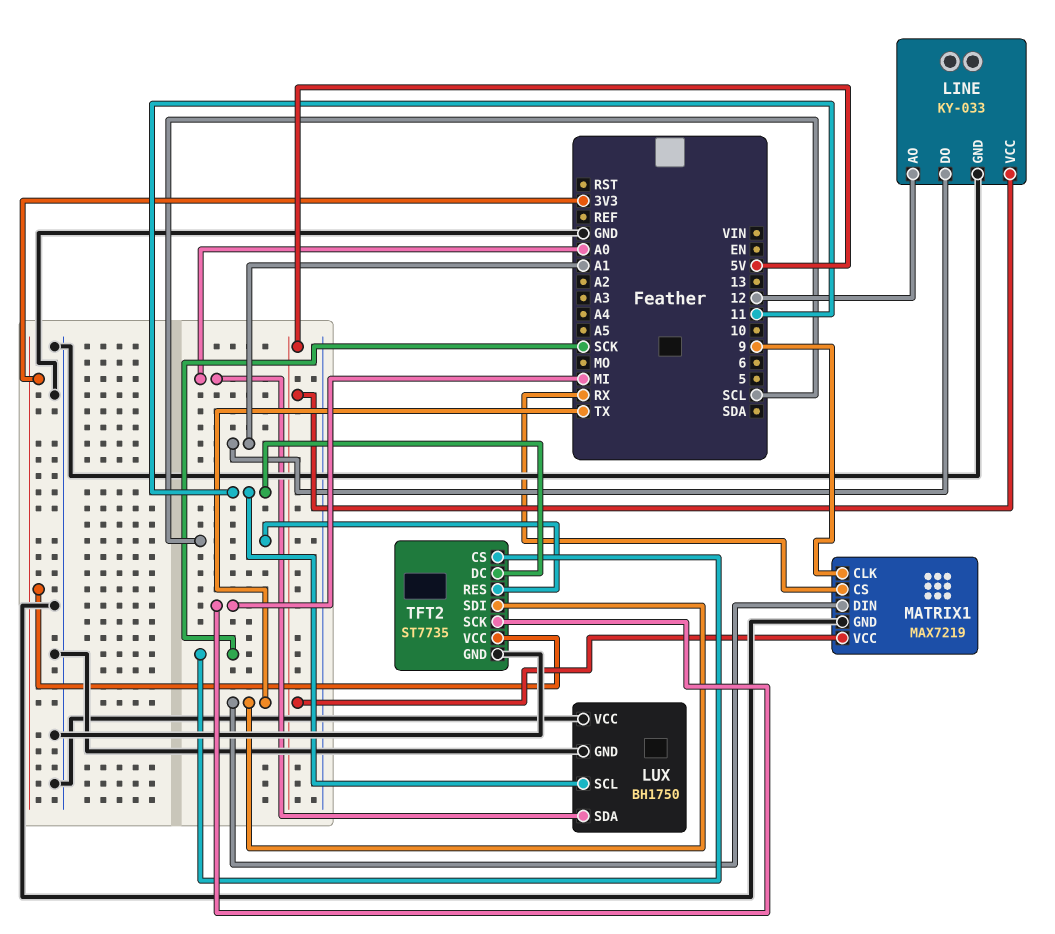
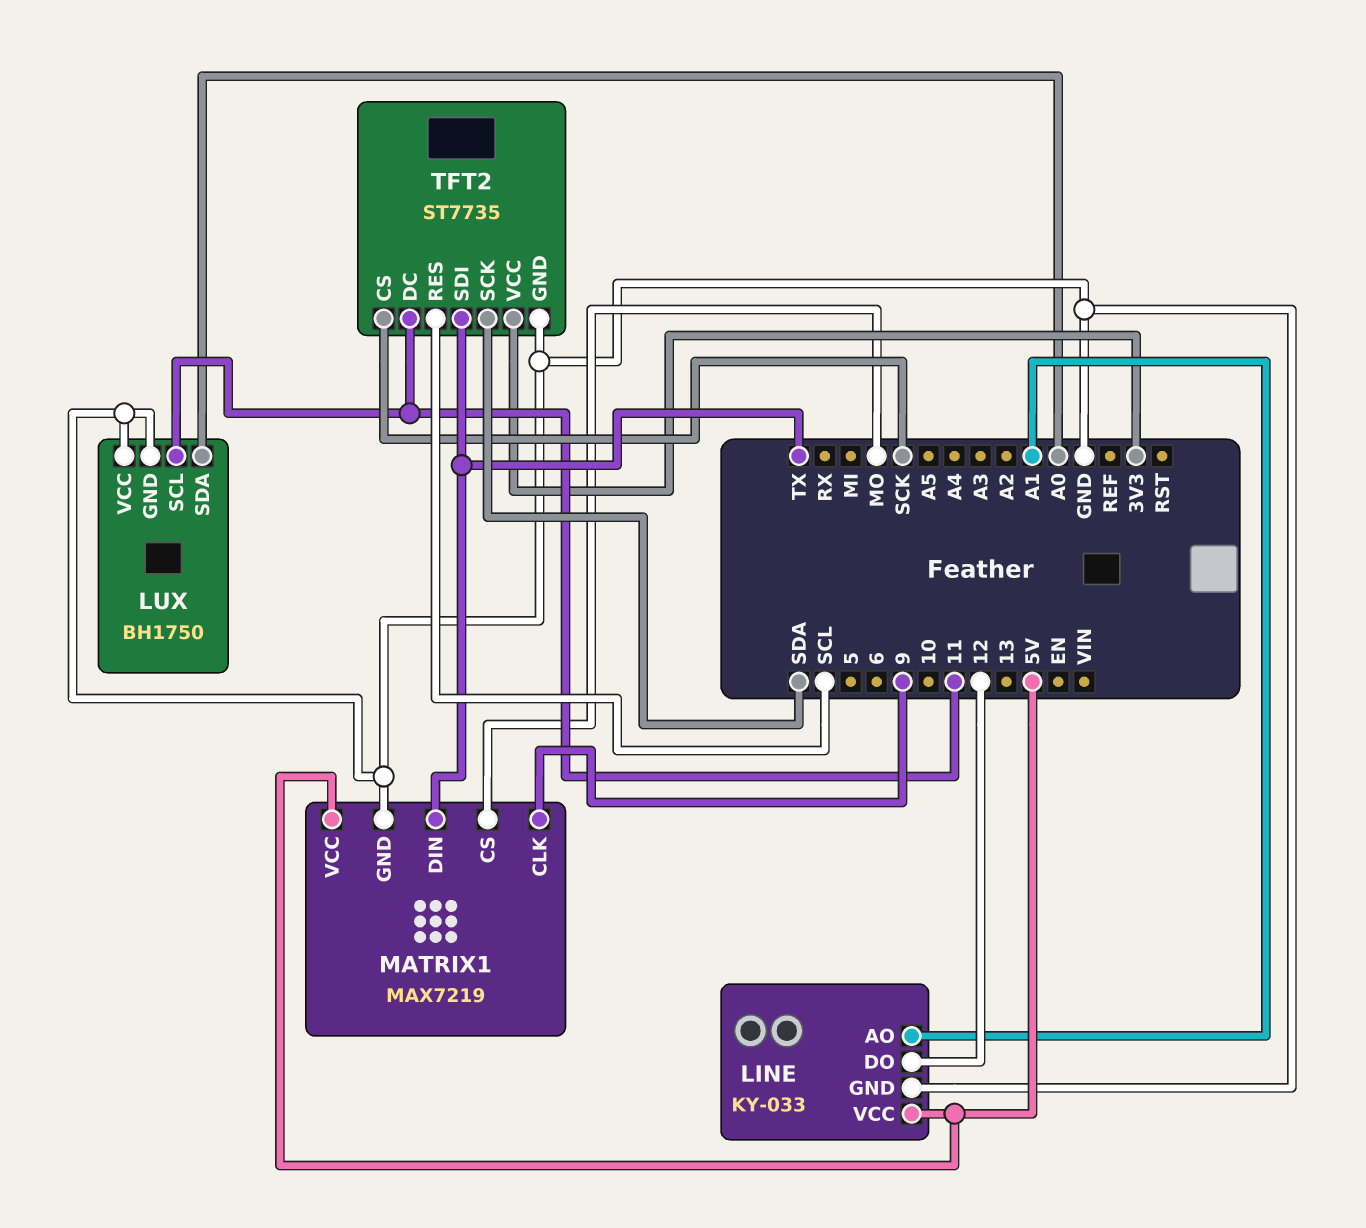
LINE pin AO: 12 -> A1
LINE pin DO: A1 -> 12
MATRIX1 pin CS: RX -> MO
TFT2 pin SCK: MI -> SDA

